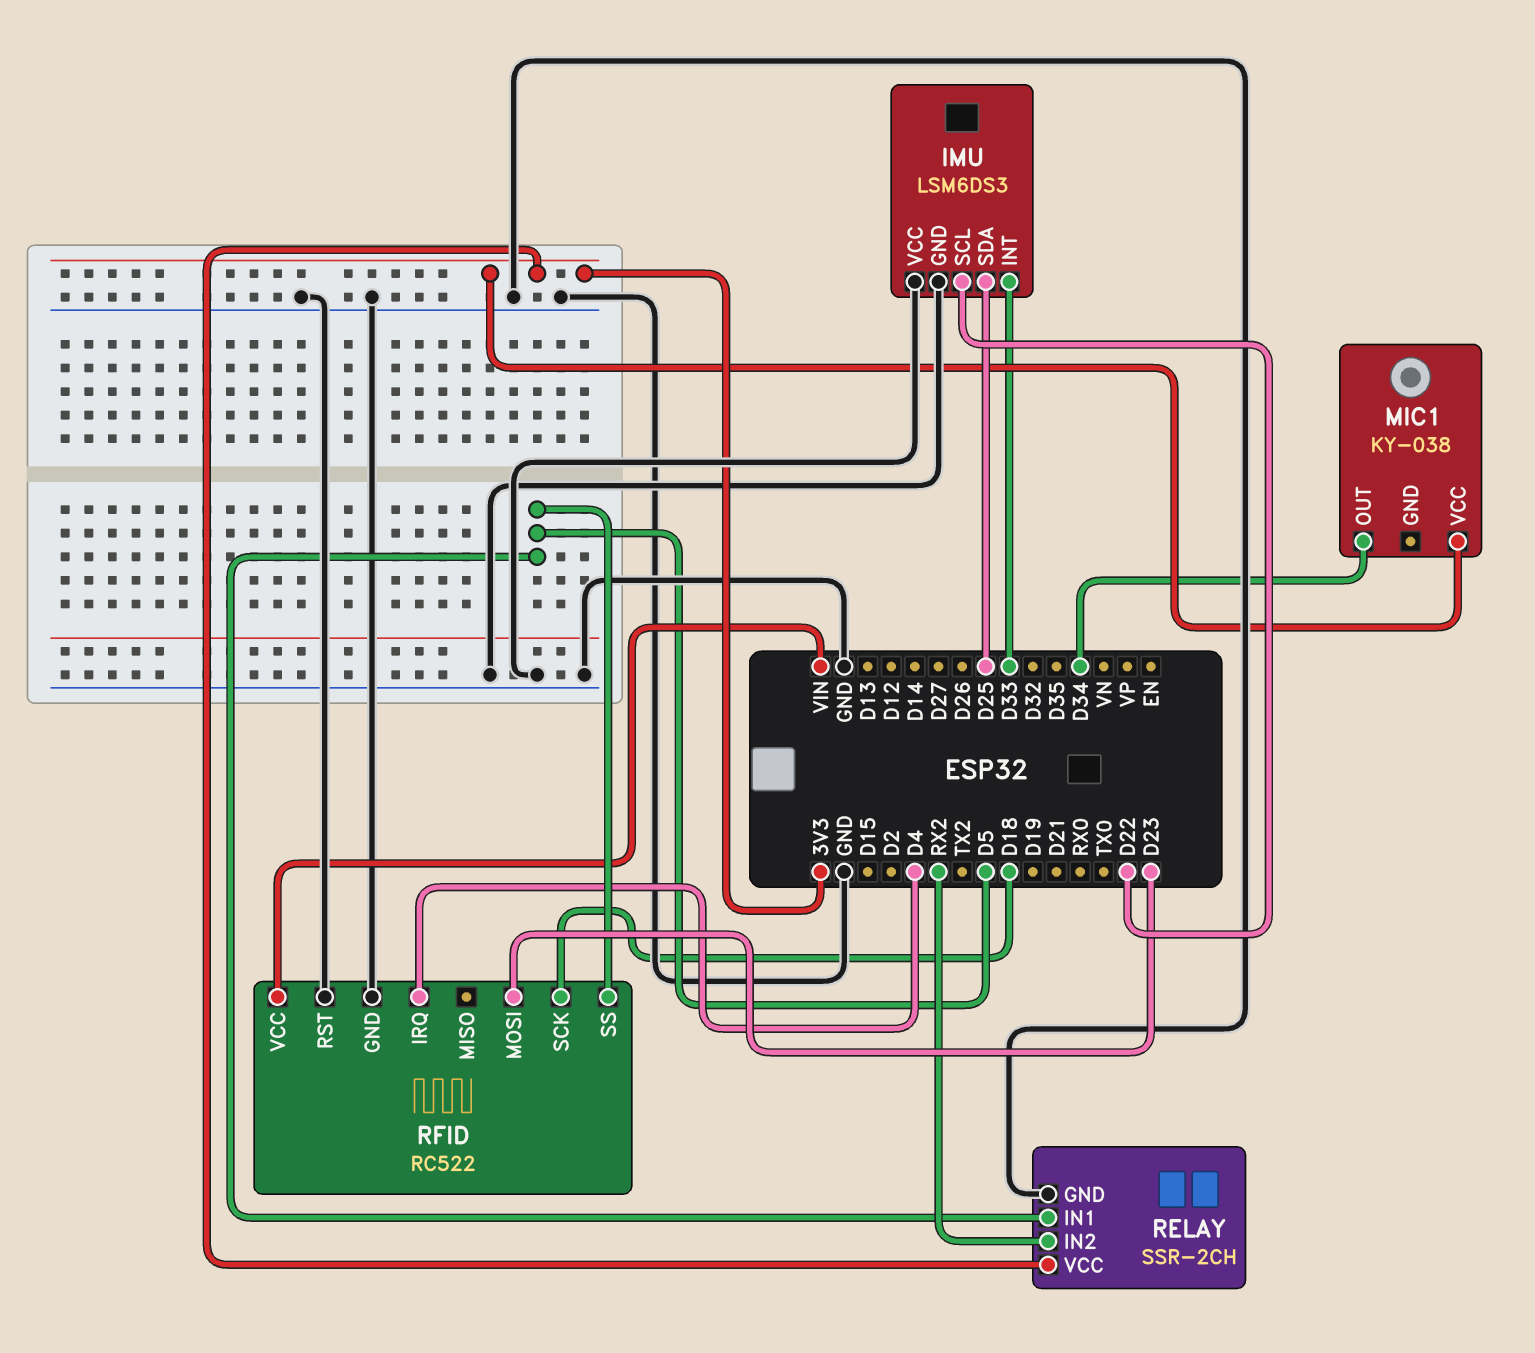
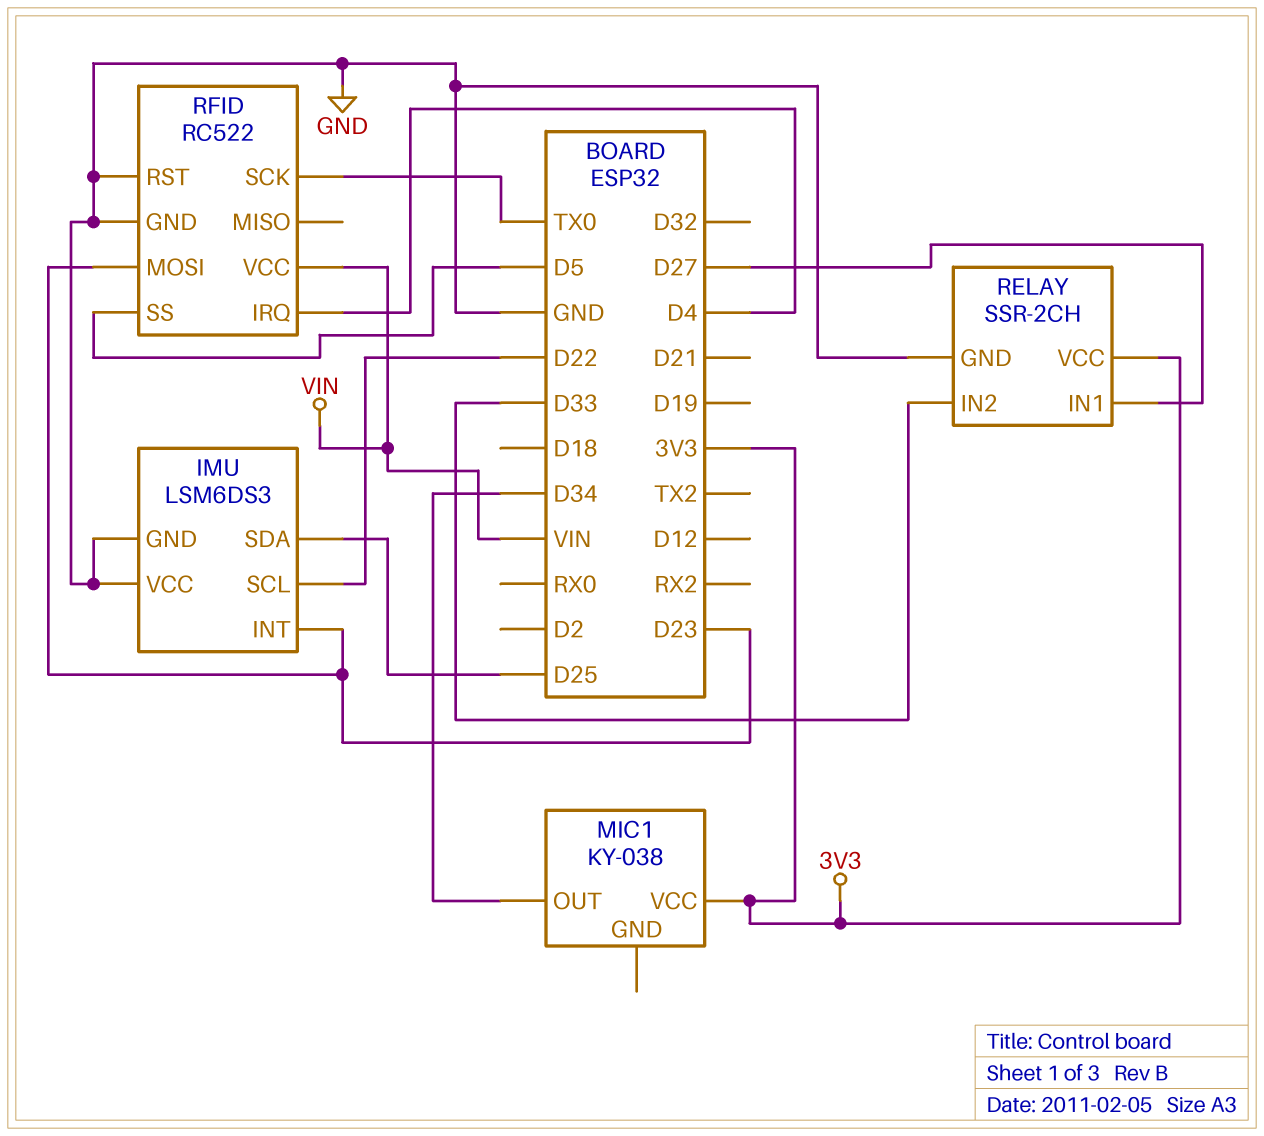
IMU pin INT: D33 -> D23
RELAY pin IN1: D5 -> D27
RELAY pin IN2: RX2 -> D33
RFID pin SCK: D18 -> TX0

